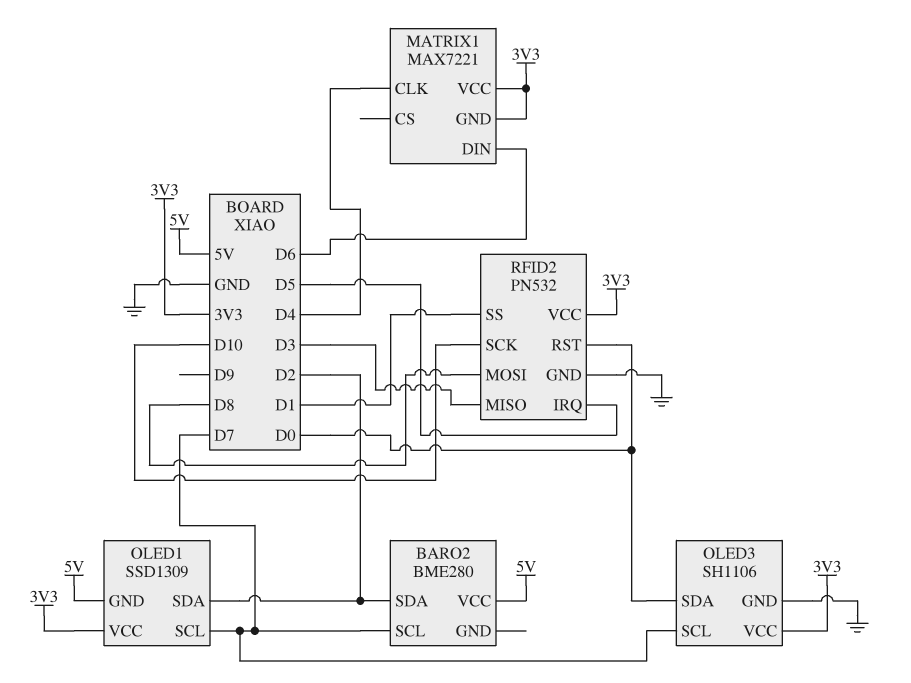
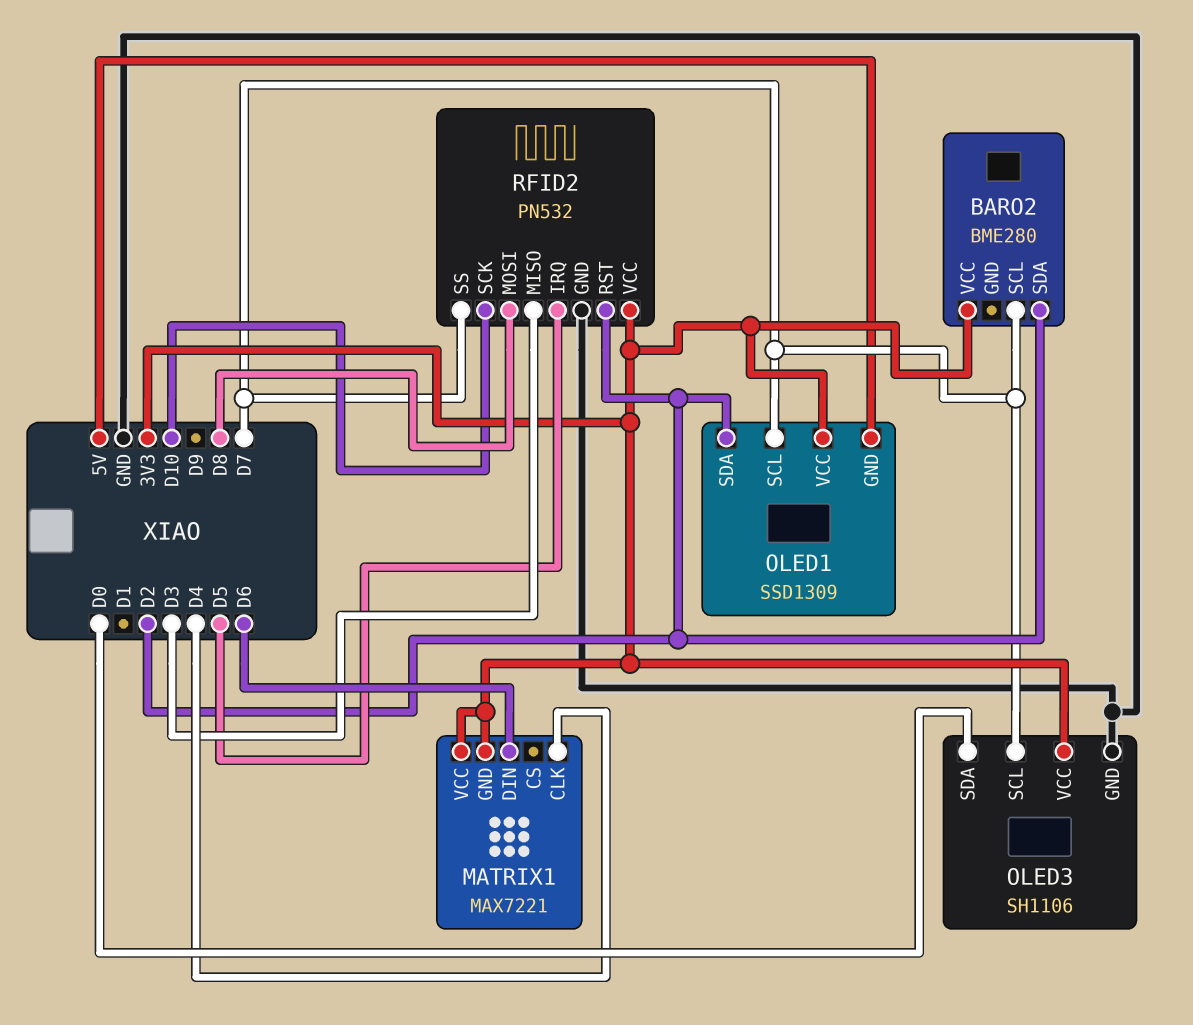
BARO2 pin VCC: 5V -> 3V3
RFID2 pin RST: D0 -> D2
RFID2 pin SS: D1 -> D7

